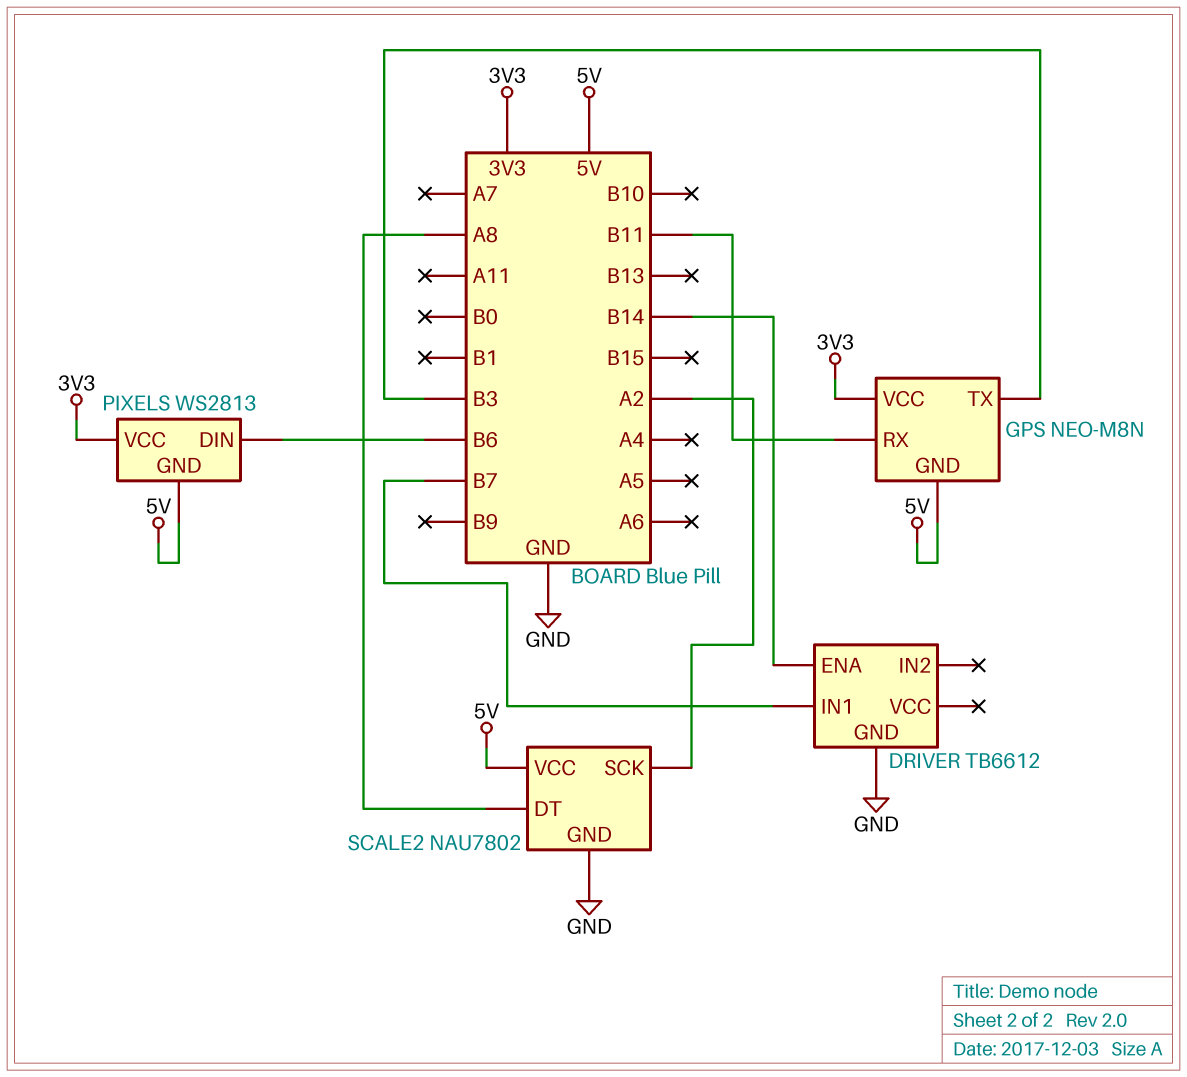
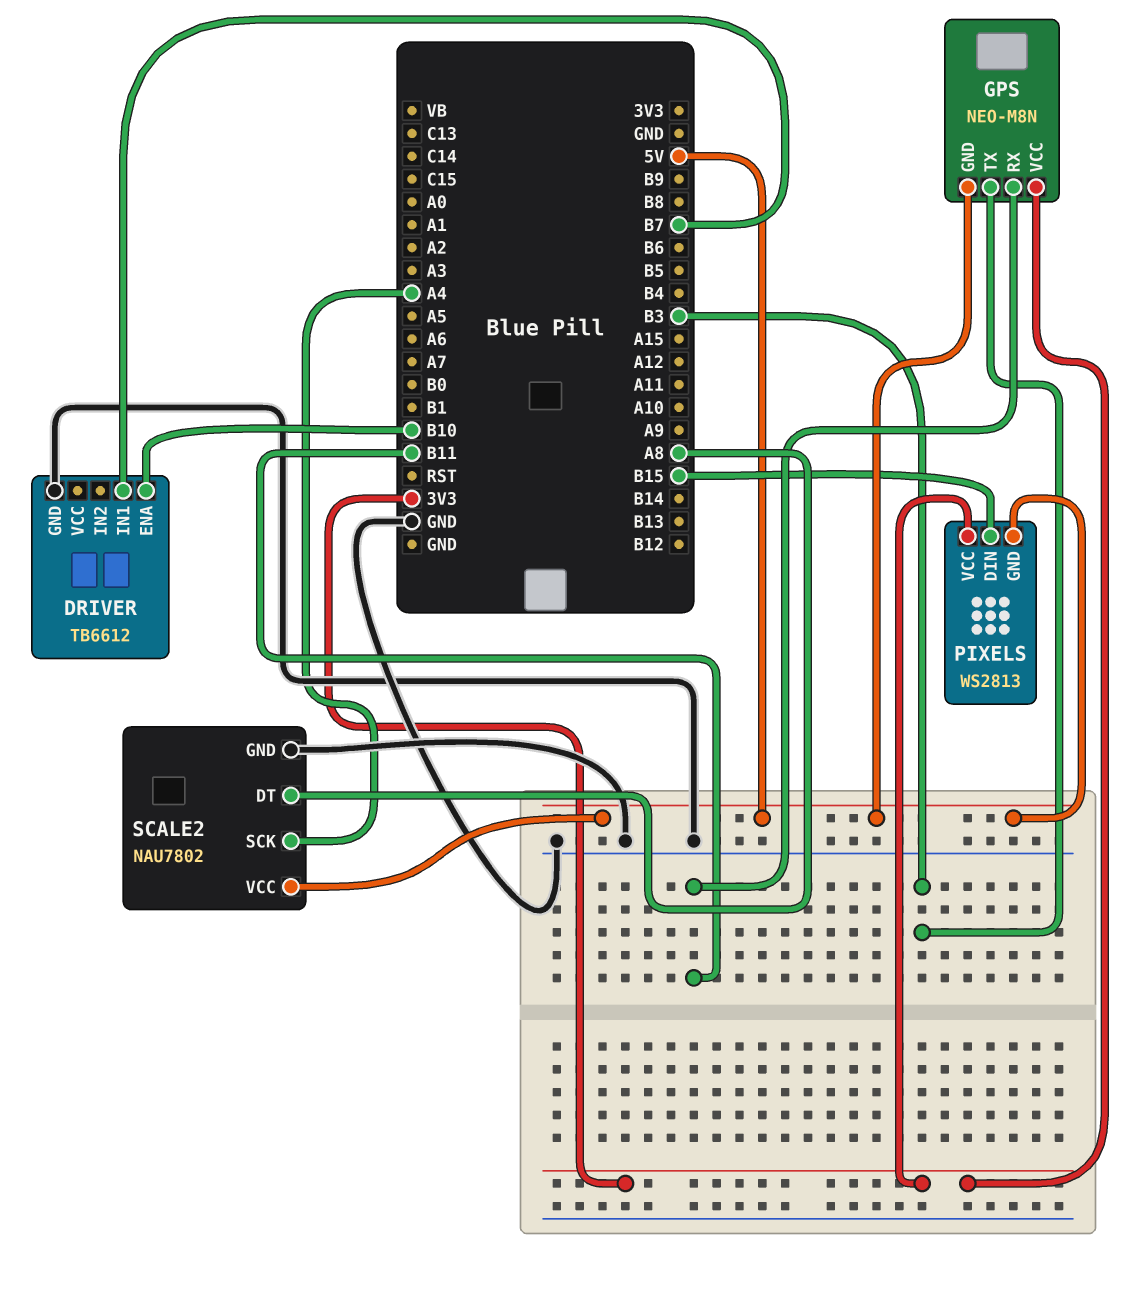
DRIVER pin ENA: B14 -> B10
PIXELS pin DIN: B6 -> B15
SCALE2 pin SCK: A2 -> A4

